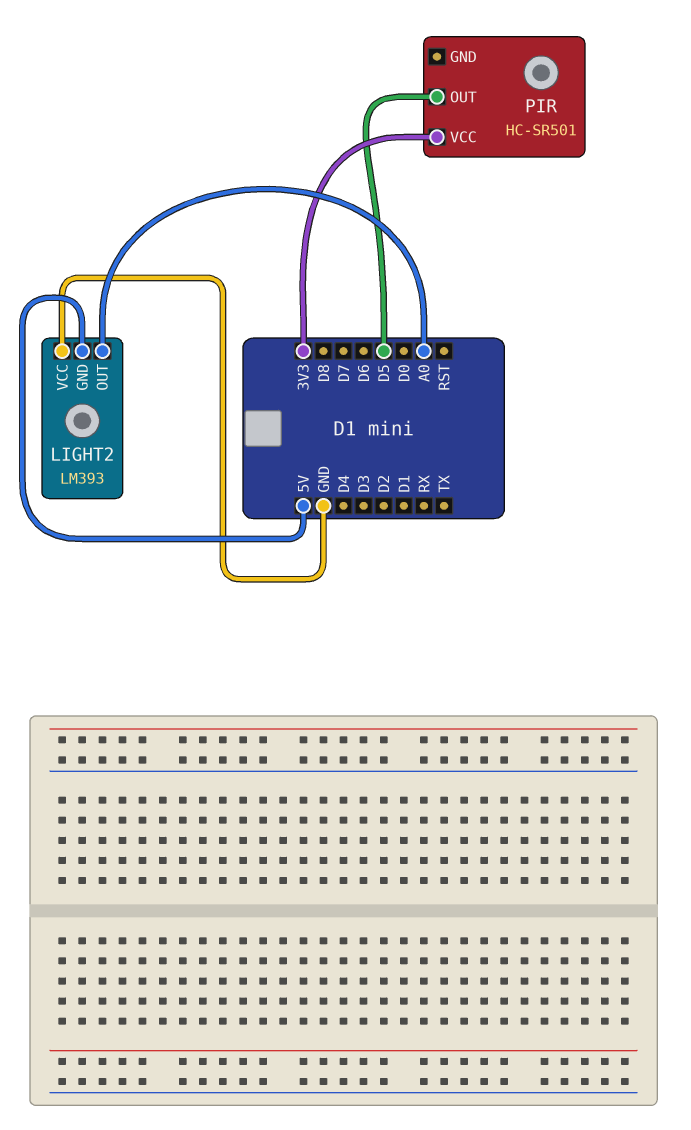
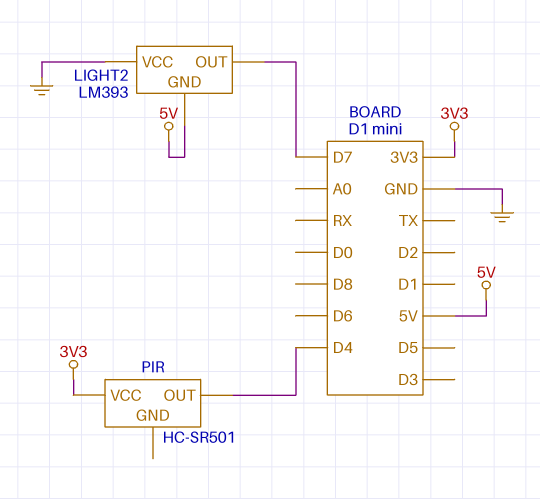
LIGHT2 pin OUT: A0 -> D7
PIR pin OUT: D5 -> D4

